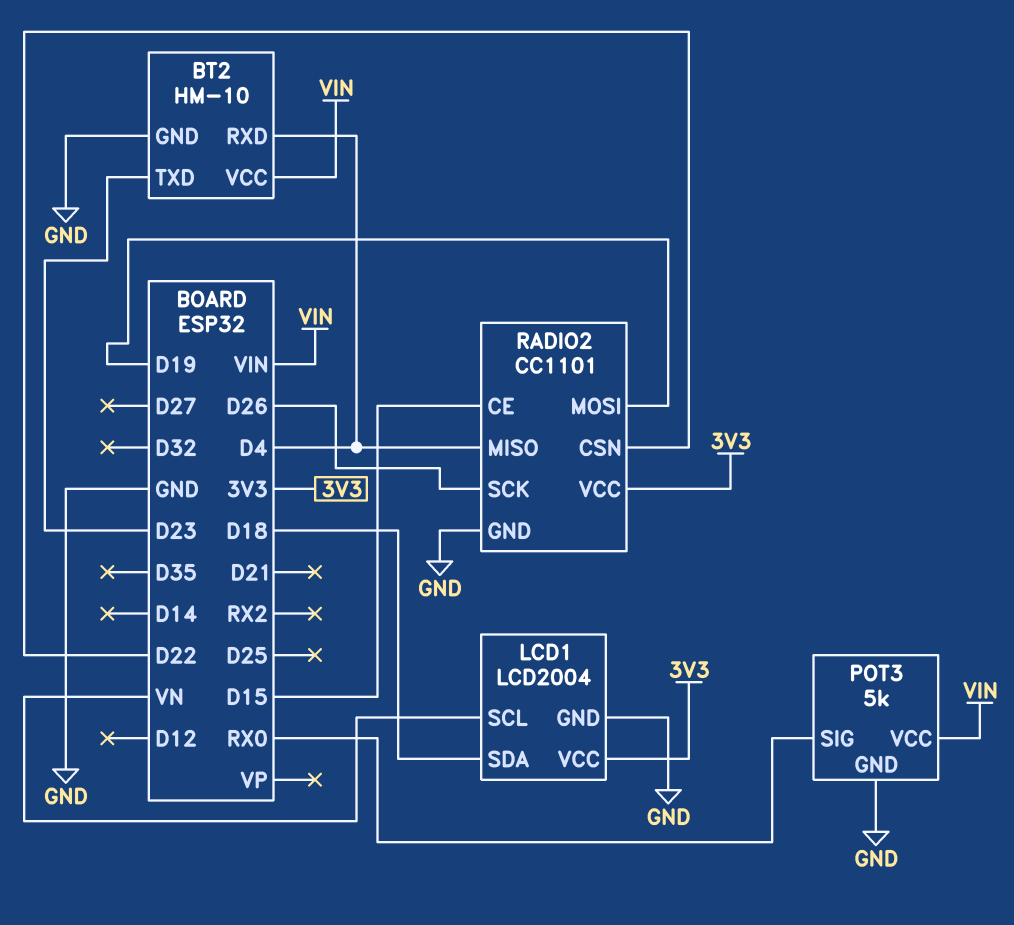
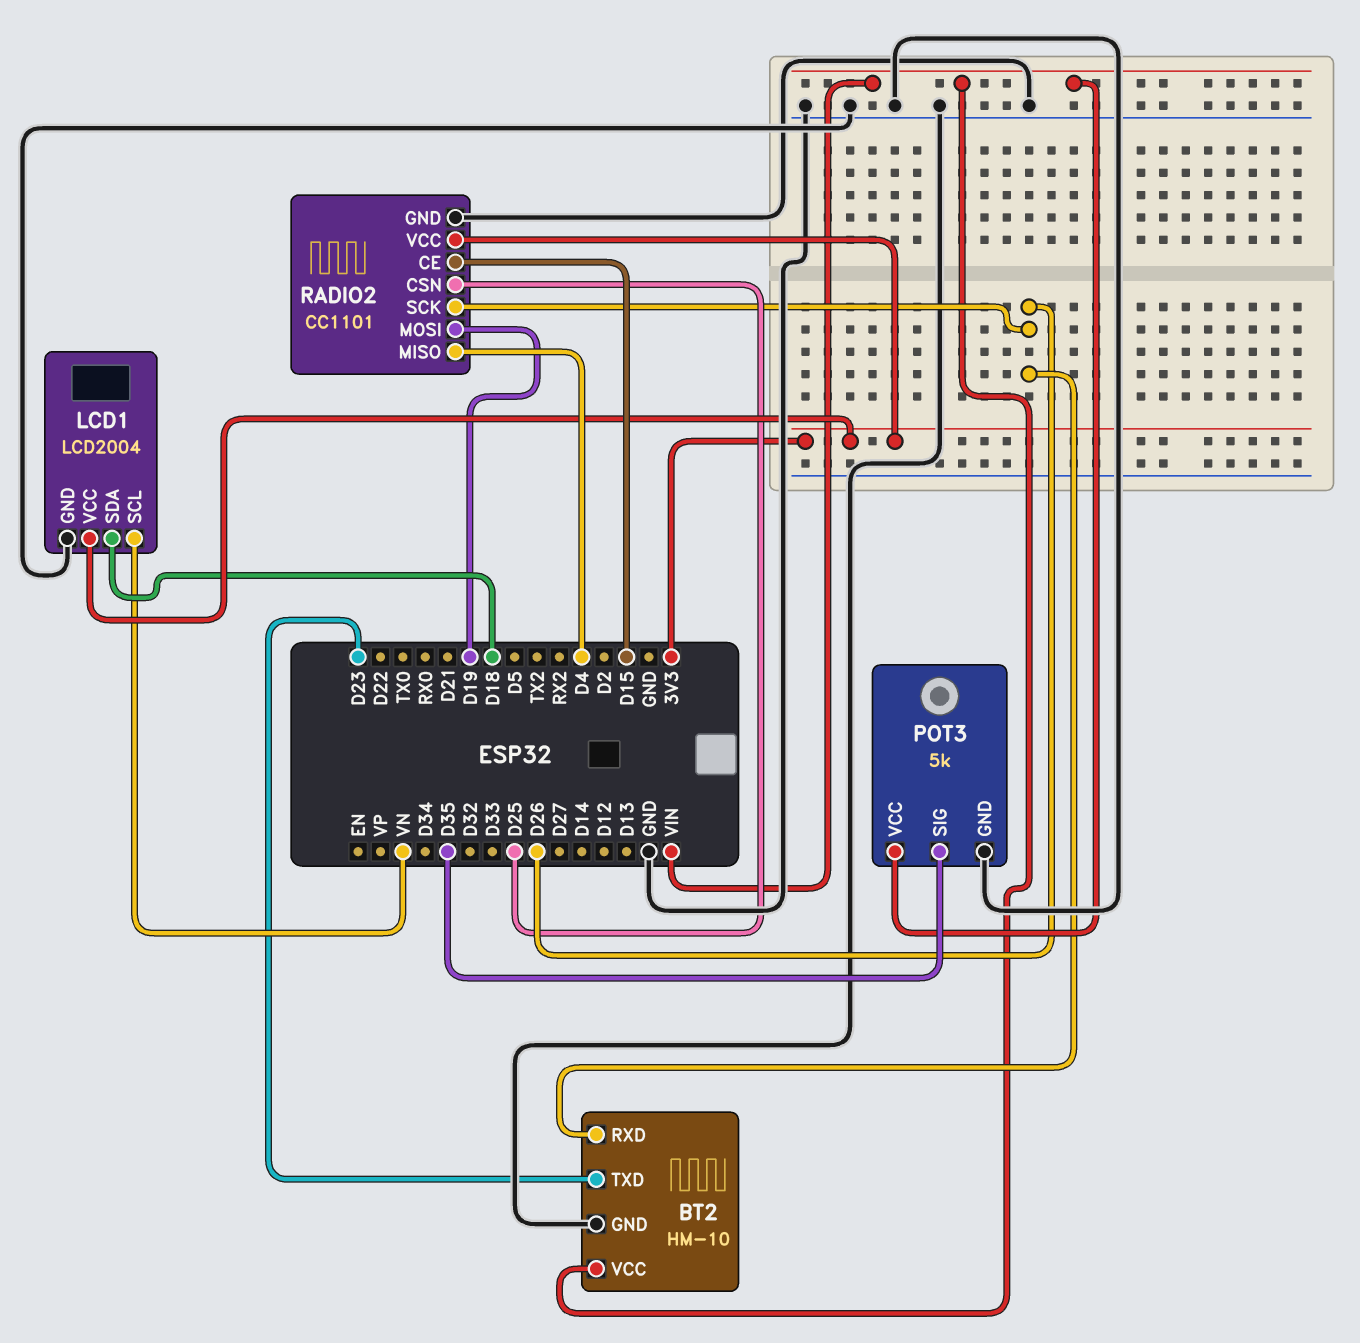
BT2 pin RXD: D4 -> D26
POT3 pin SIG: RX0 -> D35
RADIO2 pin CSN: D22 -> D25

